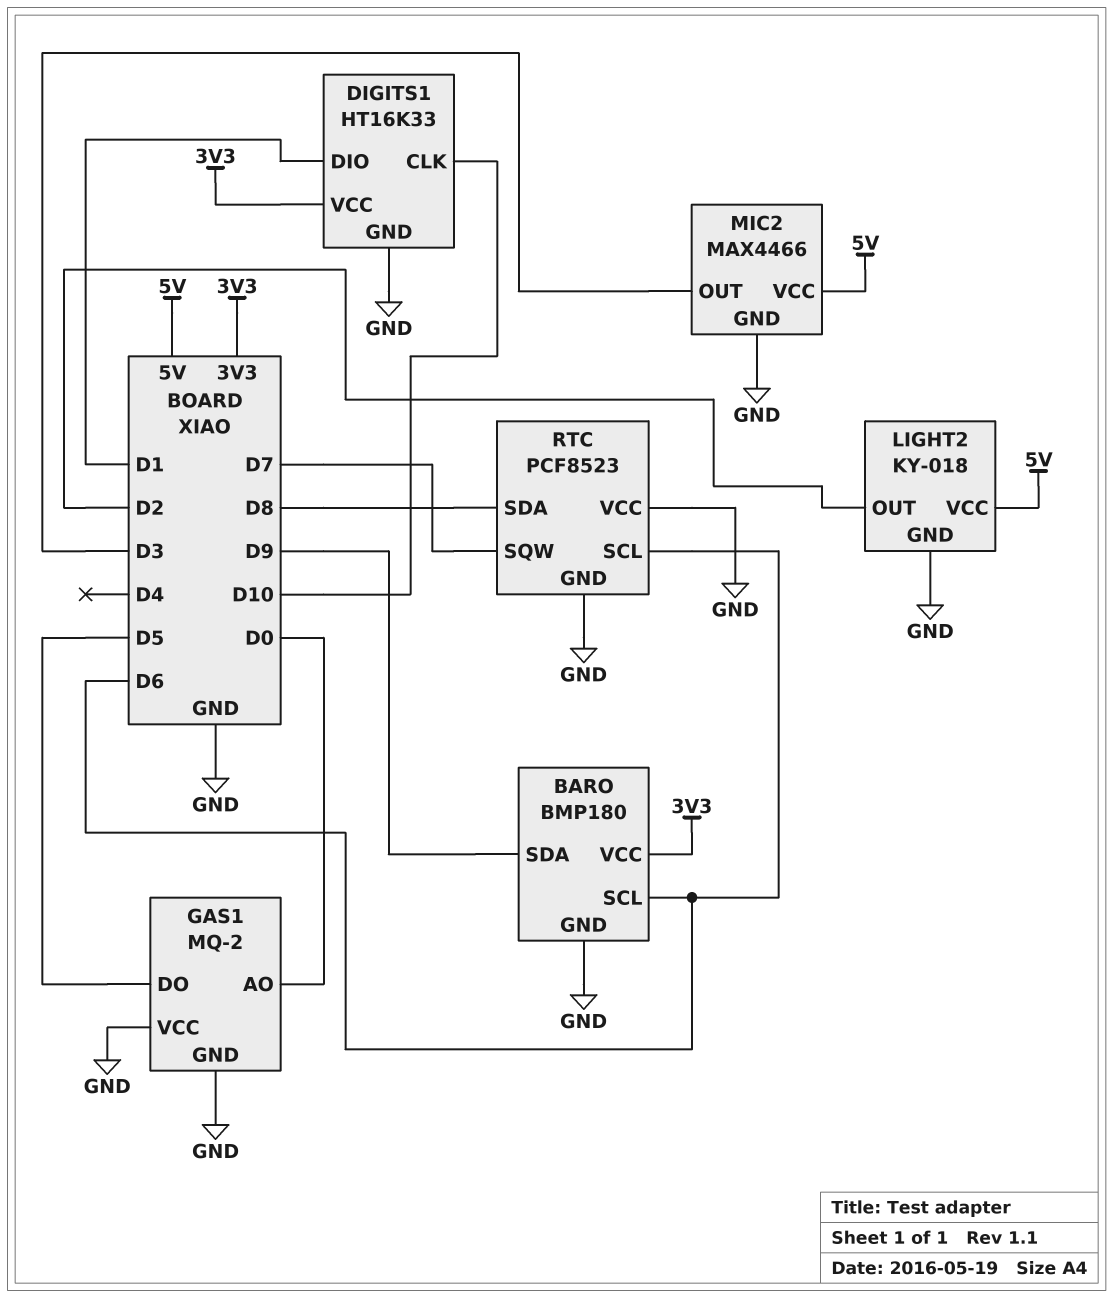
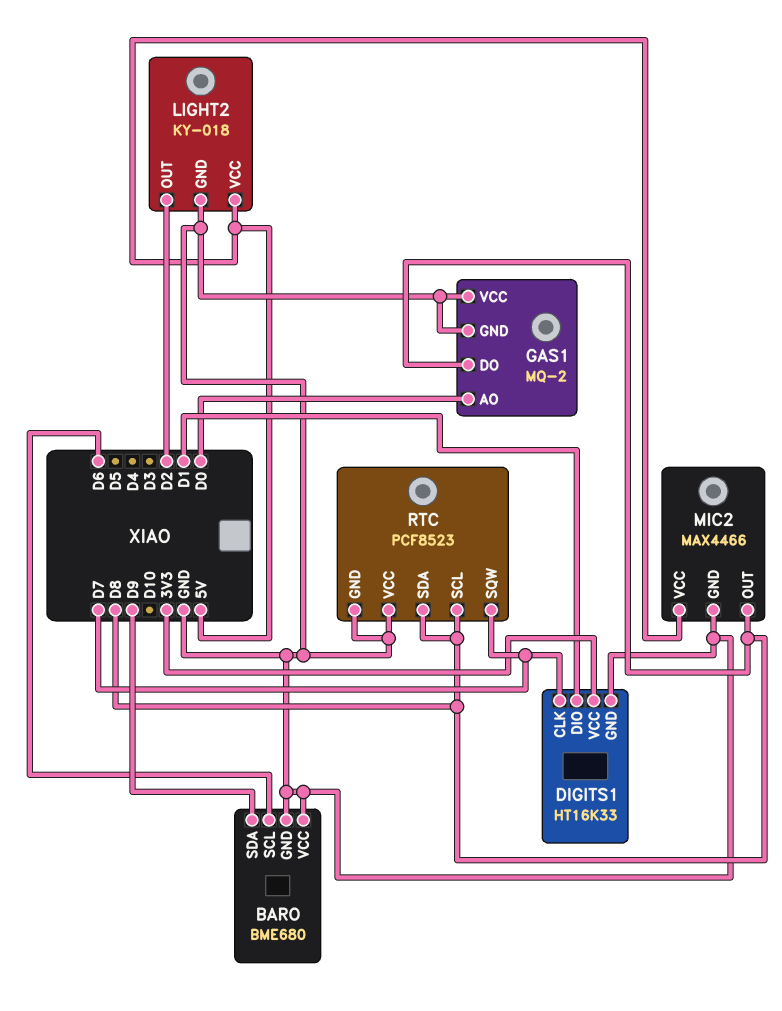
BARO: BMP180 -> BME680
BARO pin VCC: 3V3 -> GND
DIGITS1 pin CLK: D10 -> D7
GAS1 pin DO: D5 -> D8
MIC2 pin OUT: D3 -> D8
RTC pin SCL: D6 -> D8

